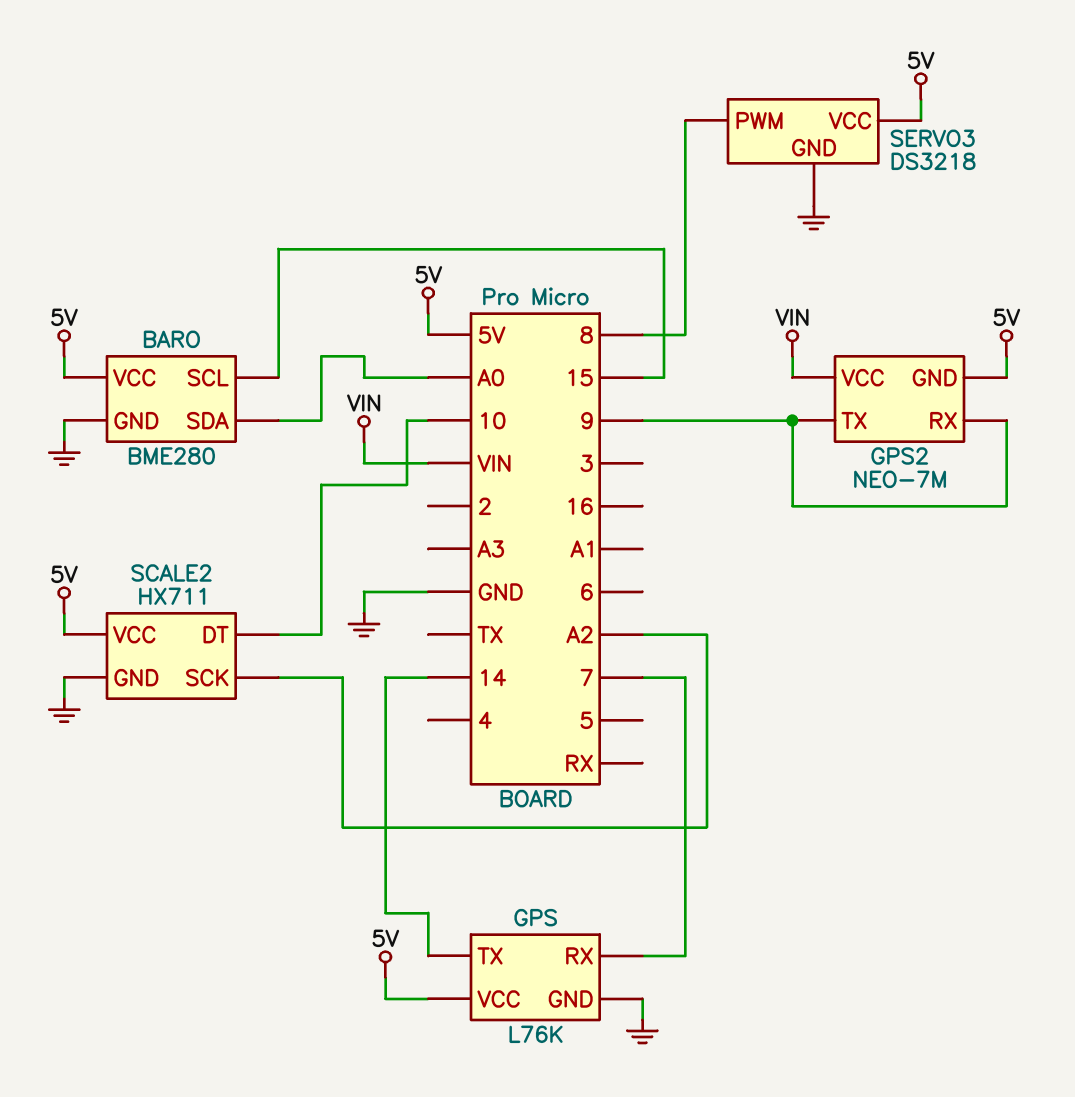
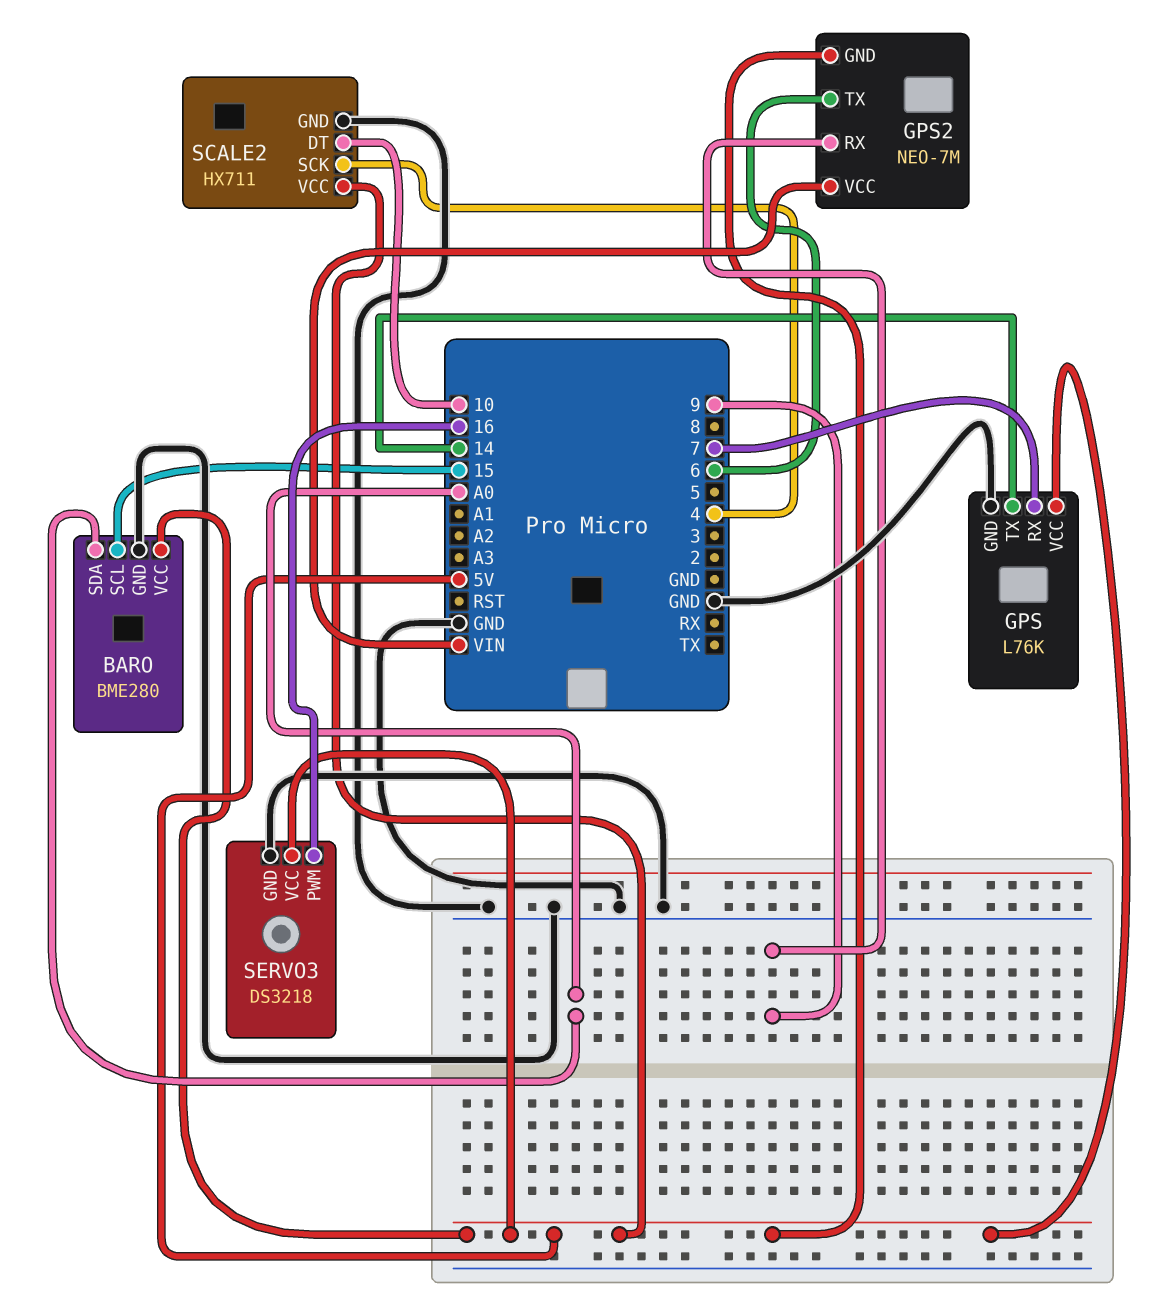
GPS2 pin TX: 9 -> 6
SCALE2 pin SCK: A2 -> 4
SERVO3 pin PWM: 8 -> 16

